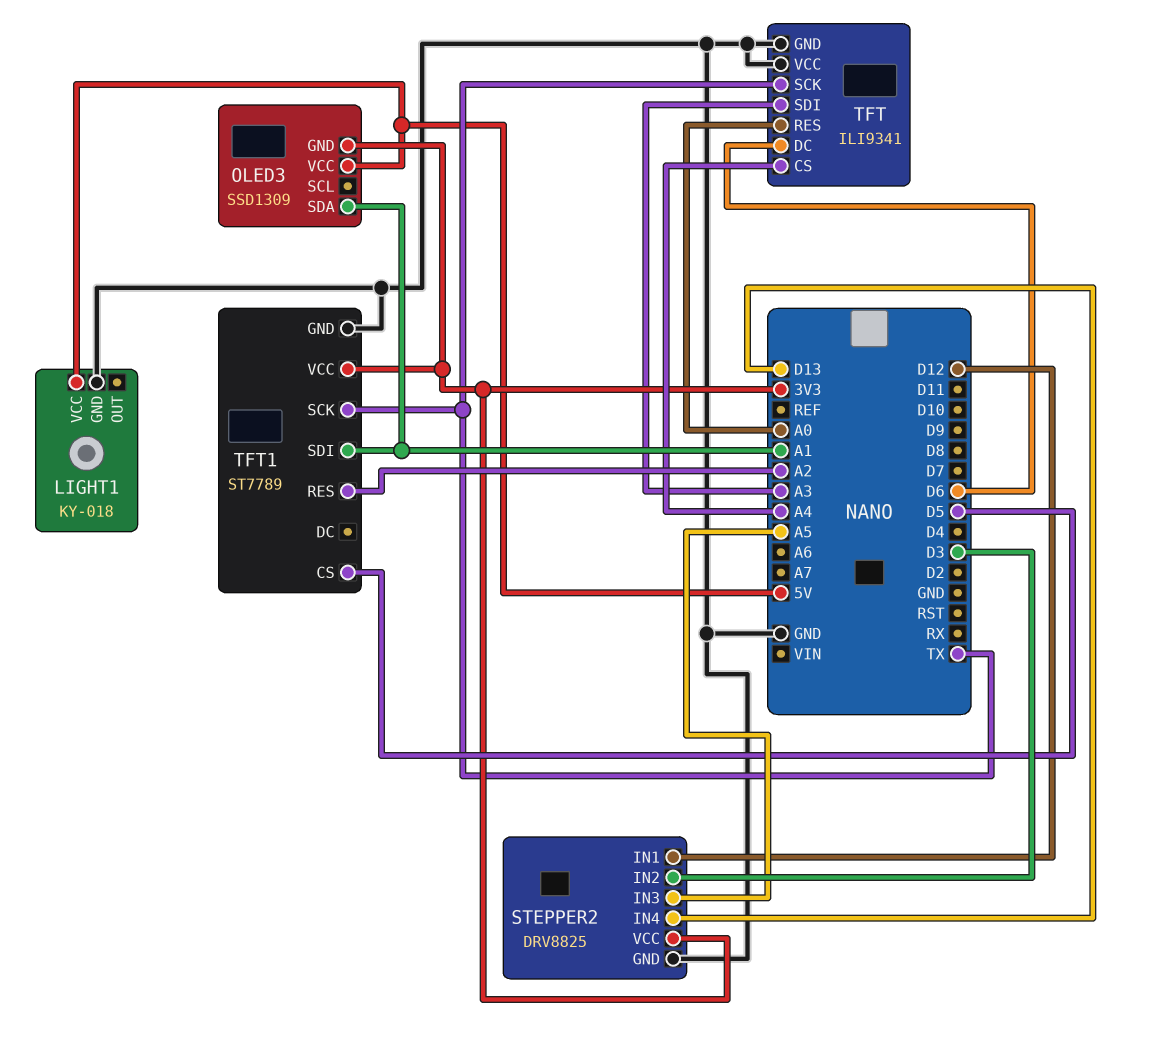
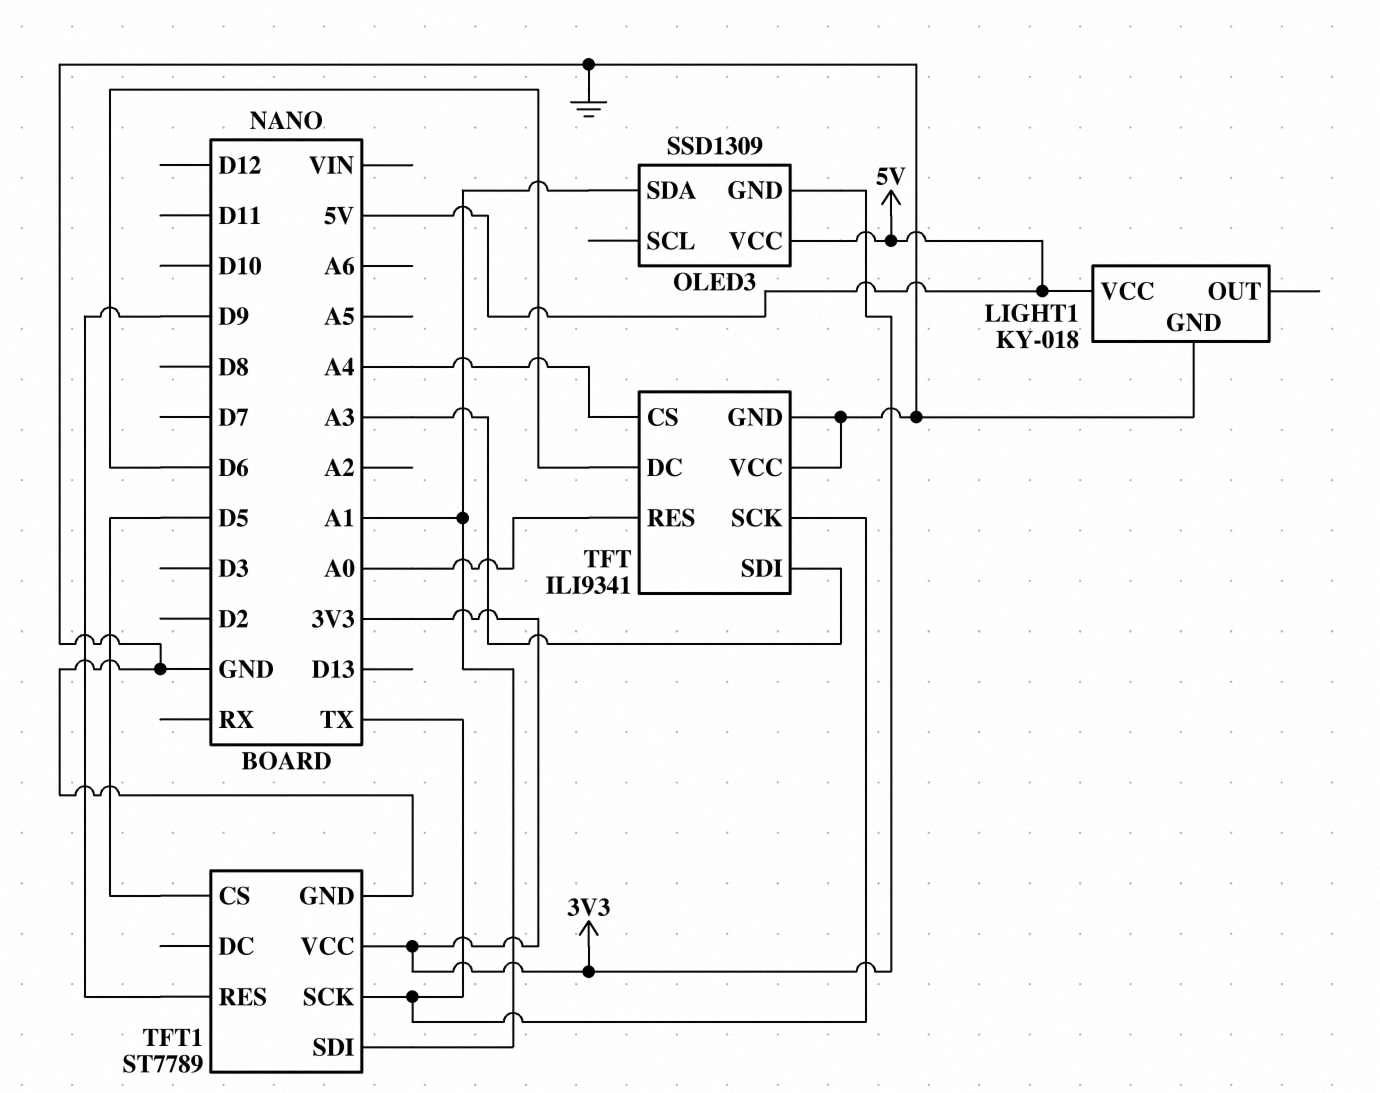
STEPPER2: DRV8825 -> none
STEPPER2 pin GND: GND -> none
STEPPER2 pin IN1: D12 -> none
STEPPER2 pin IN2: D3 -> none
STEPPER2 pin IN3: A5 -> none
STEPPER2 pin IN4: D13 -> none
STEPPER2 pin VCC: 3V3 -> none
TFT1 pin RES: A2 -> D9

